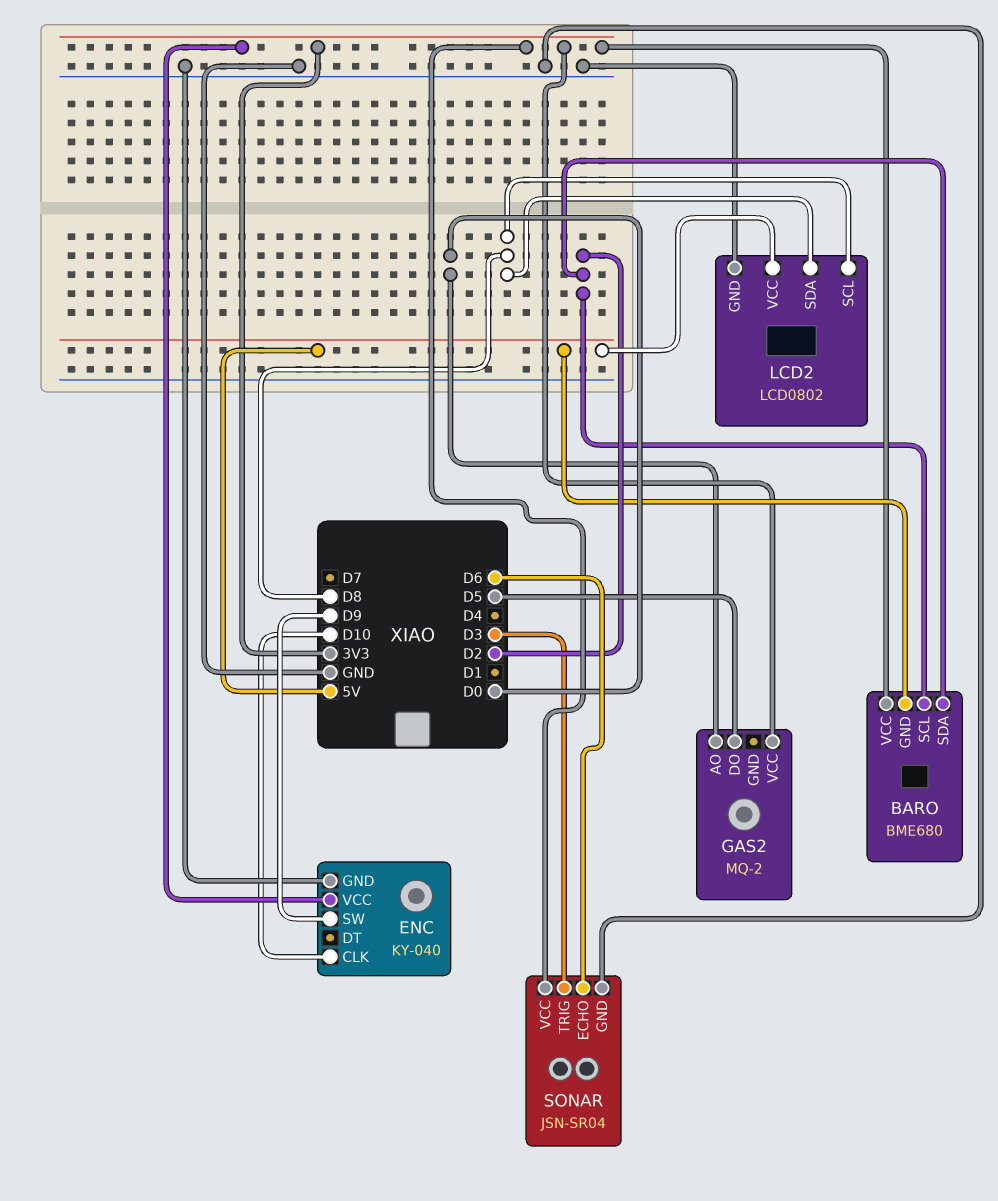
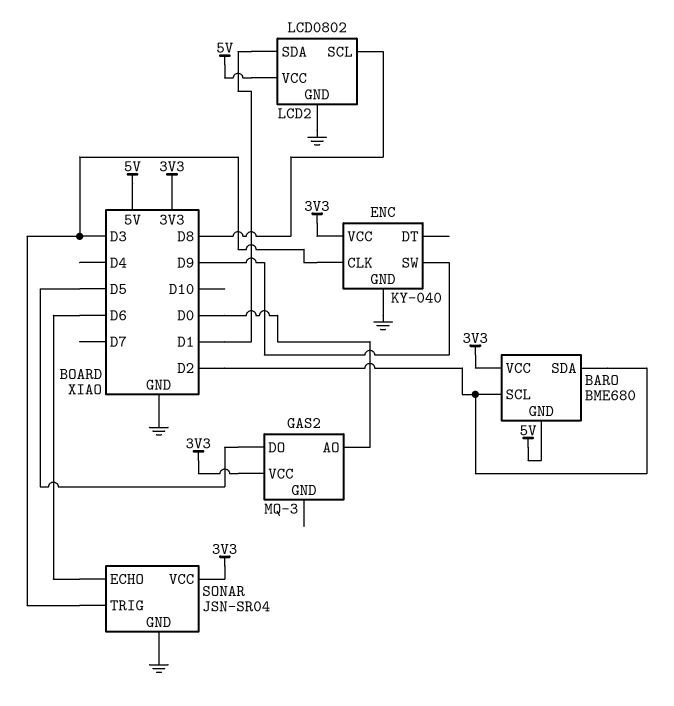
ENC pin CLK: D10 -> D3
GAS2: MQ-2 -> MQ-3
LCD2 pin SDA: D8 -> D1

